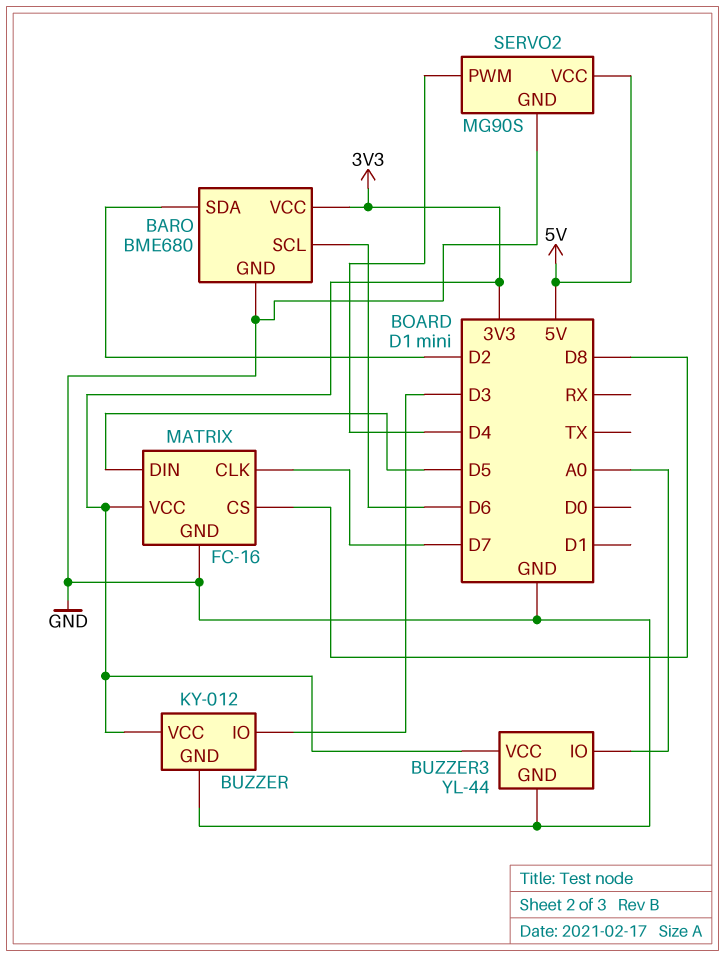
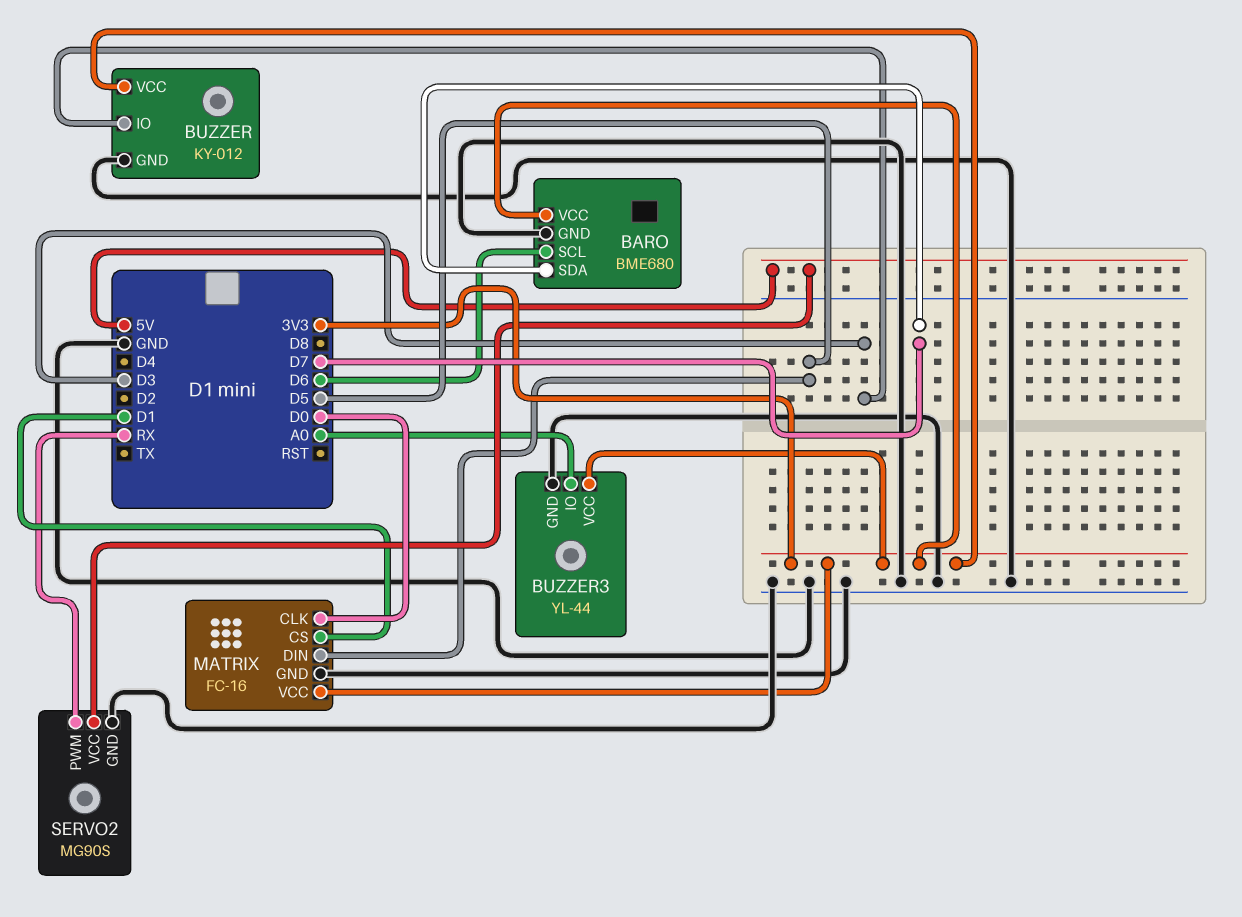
BARO pin SDA: D2 -> D7
MATRIX pin CLK: D7 -> D0
MATRIX pin CS: D8 -> D1
SERVO2 pin PWM: D4 -> RX

